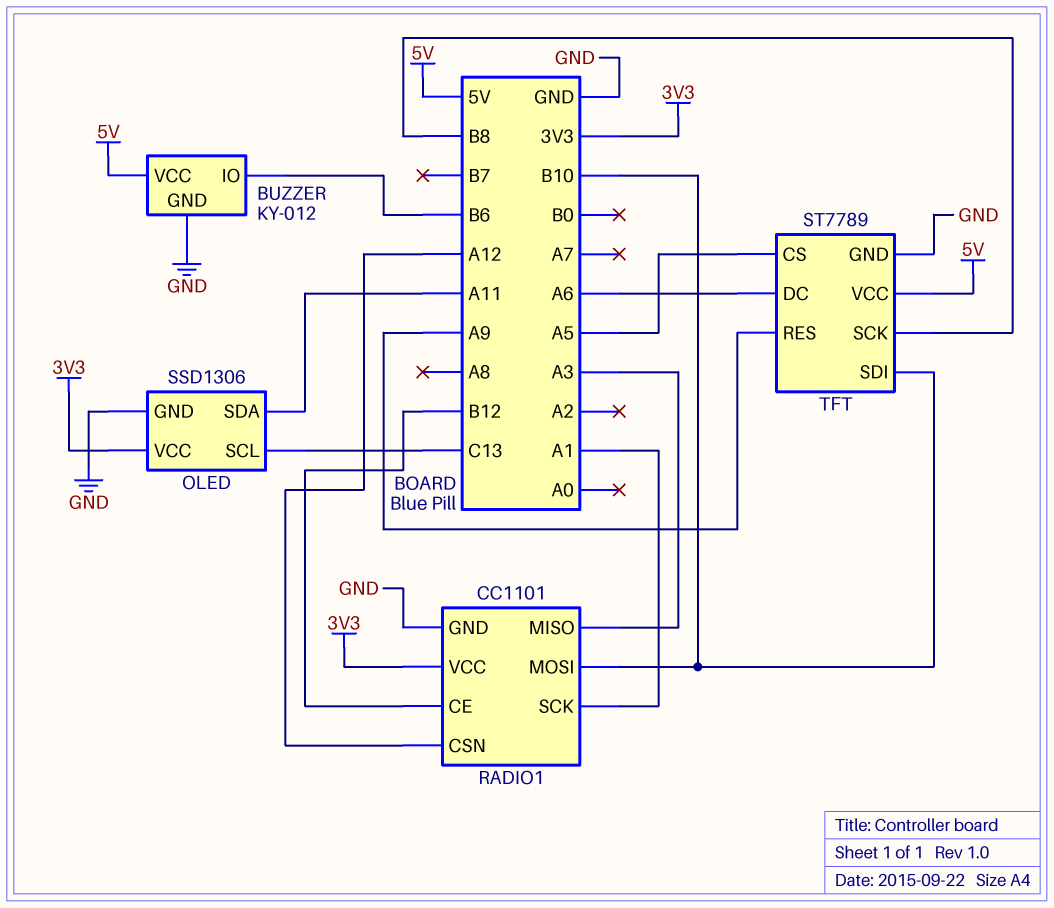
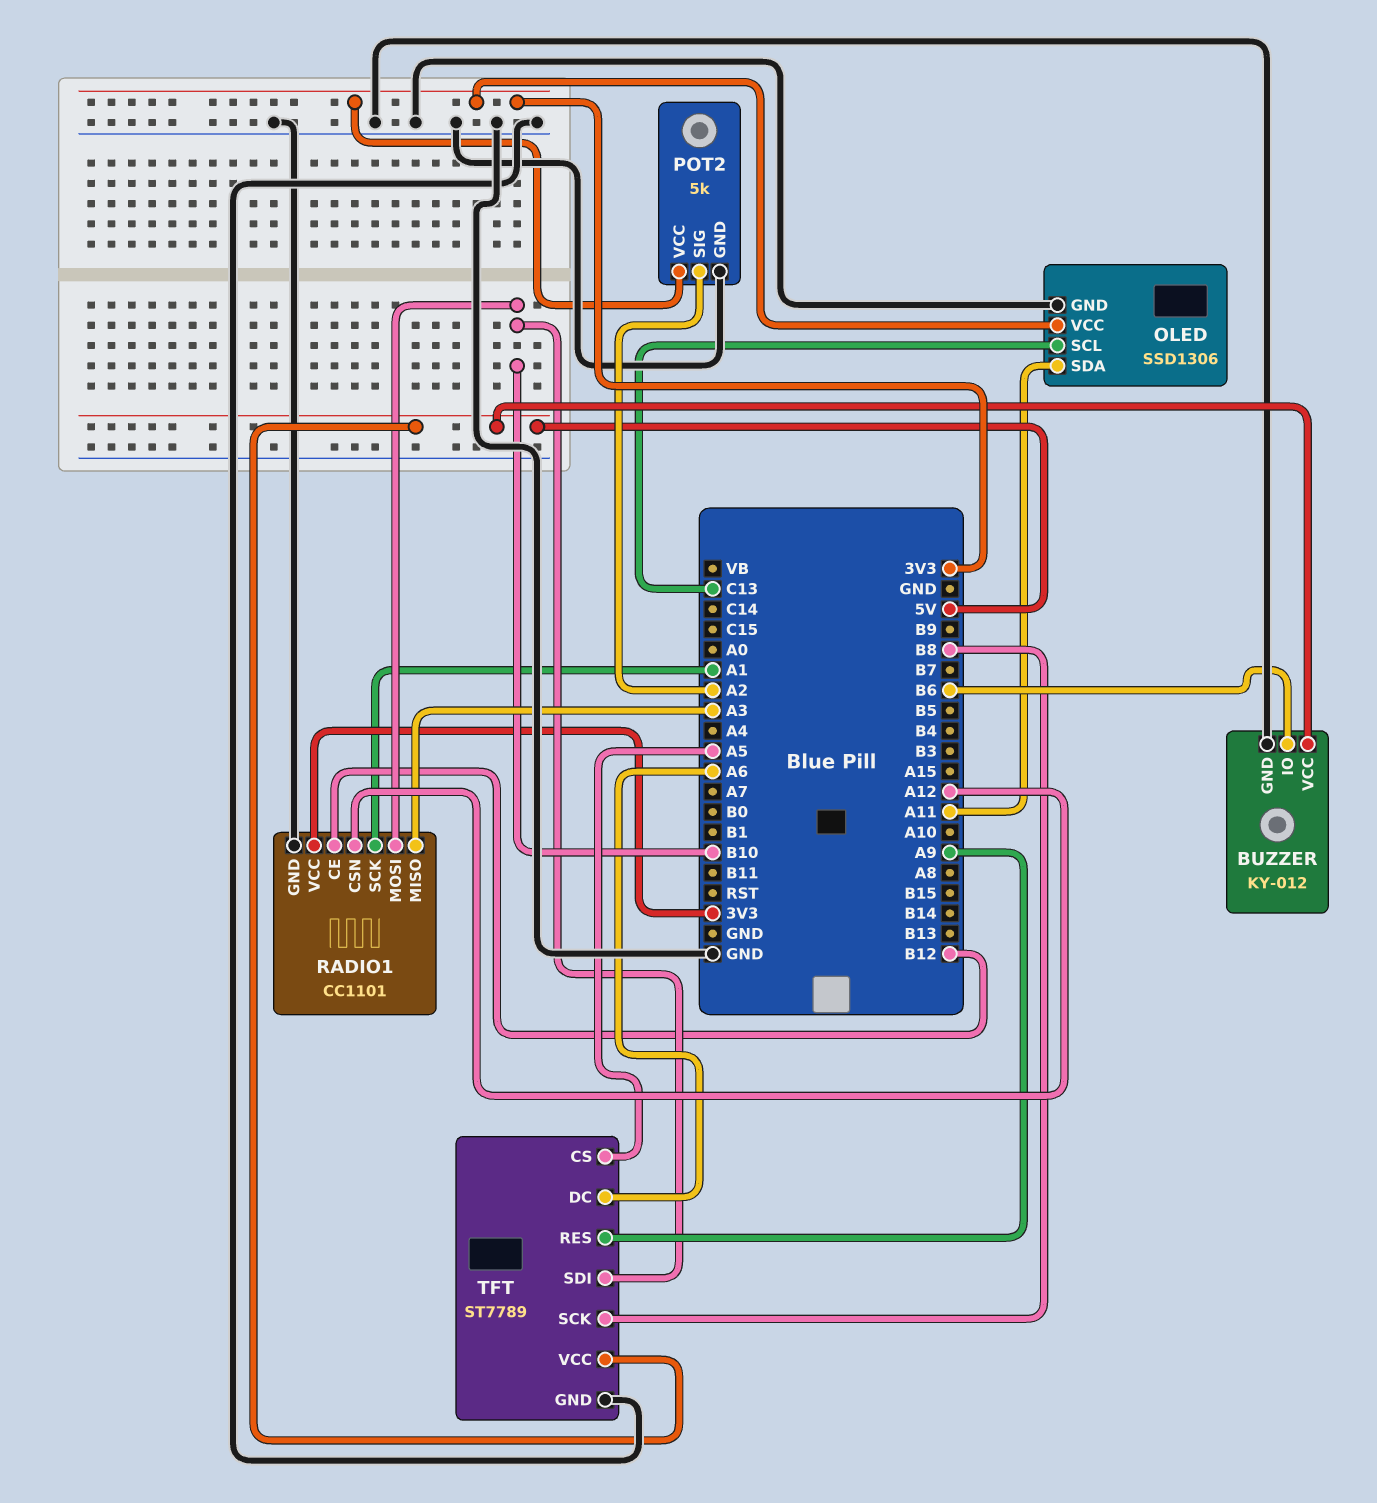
POT2: none -> 5k
POT2 pin GND: none -> GND
POT2 pin SIG: none -> A2
POT2 pin VCC: none -> 3V3

